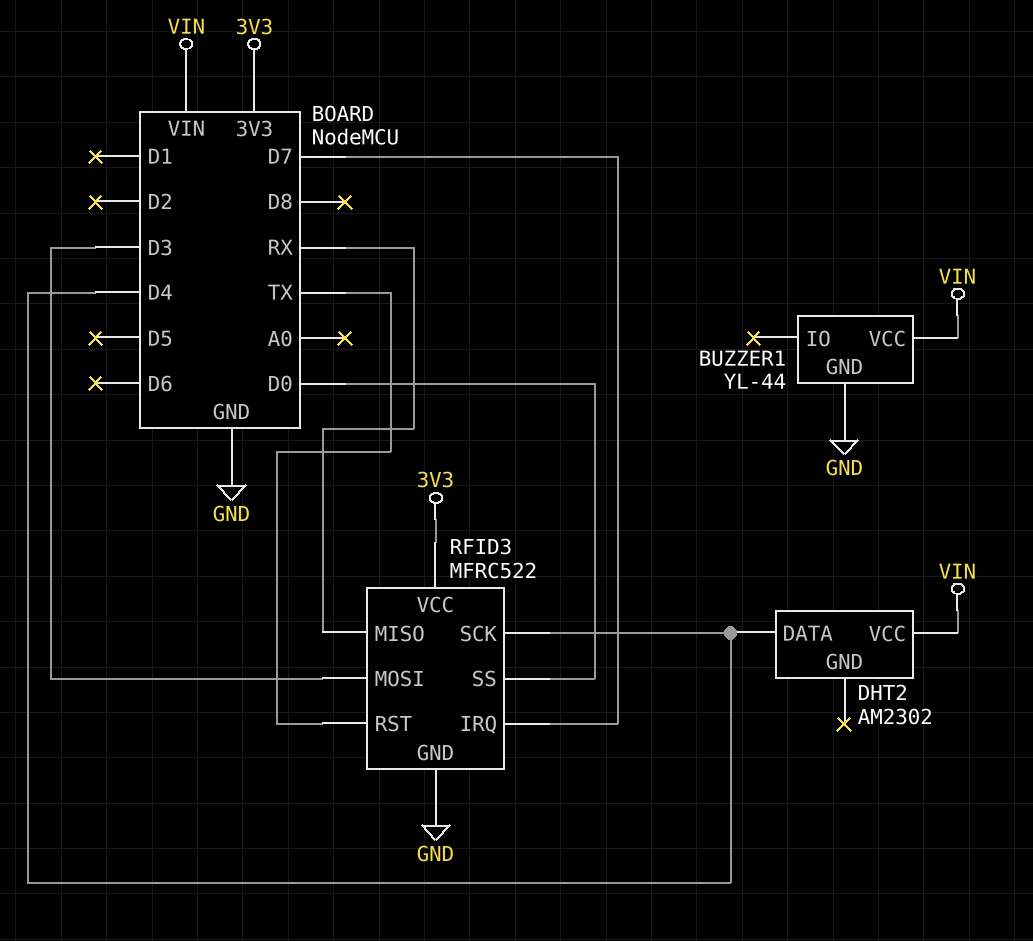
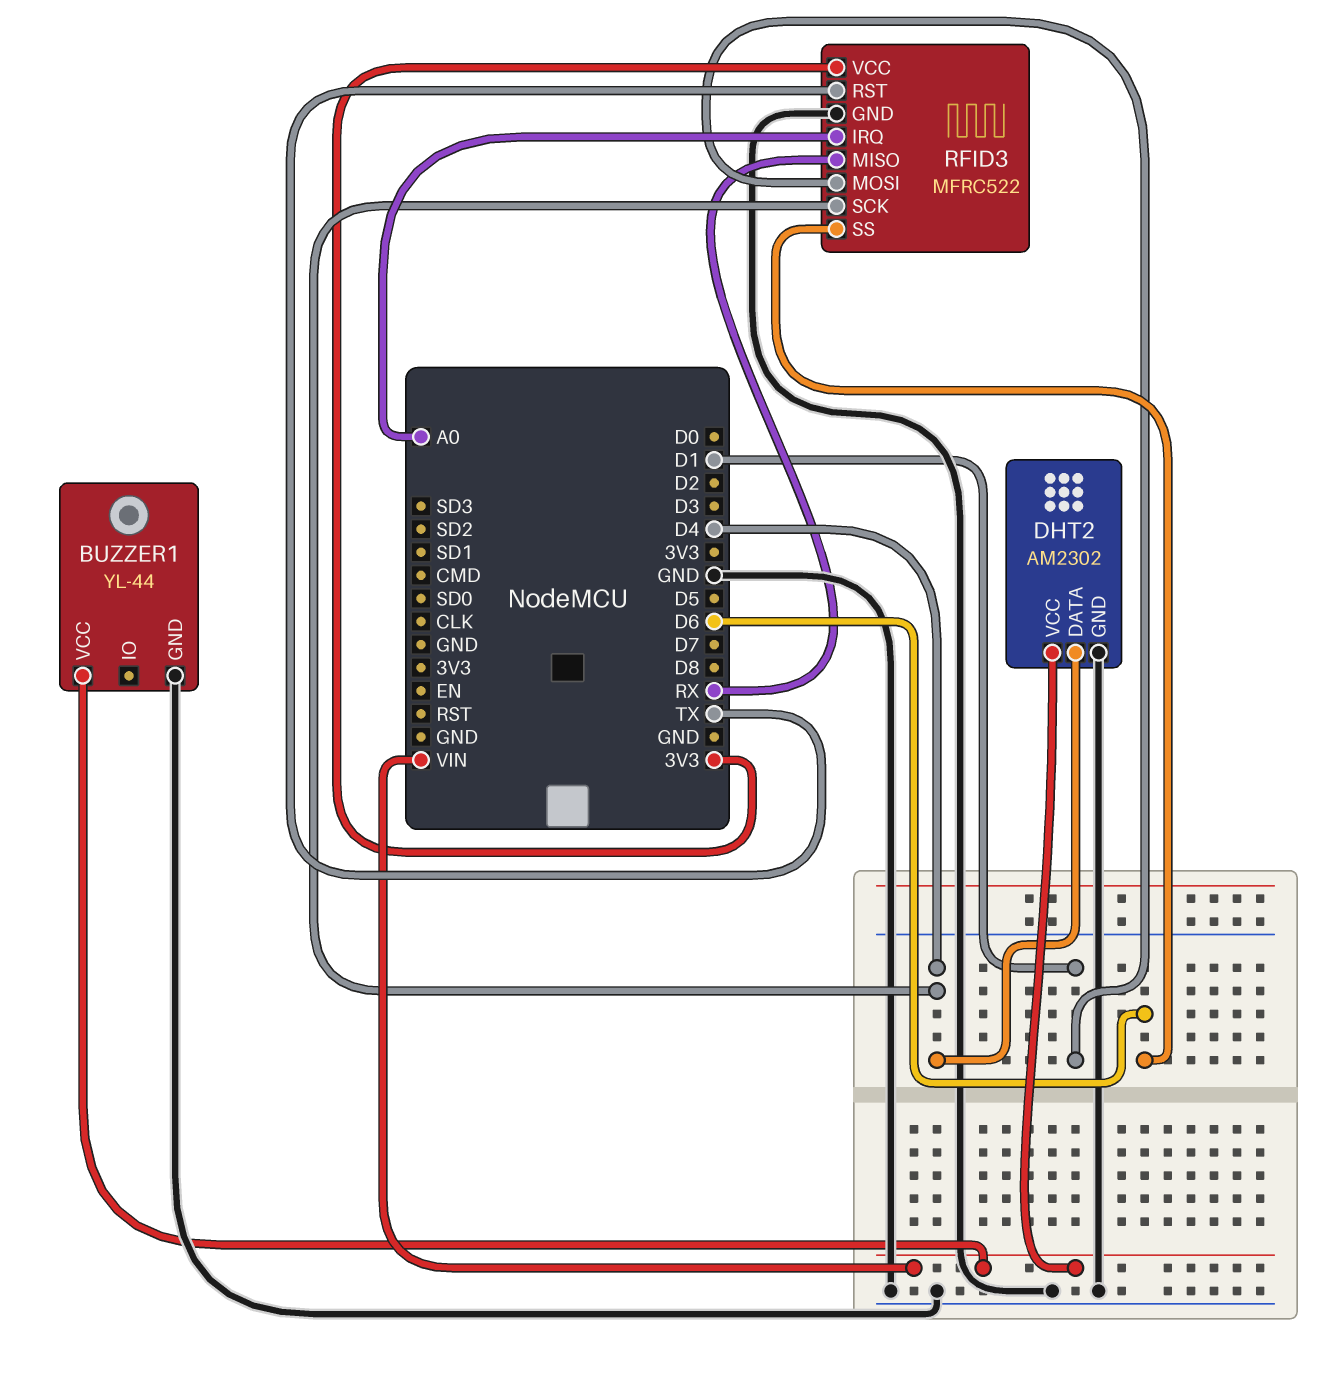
DHT2 pin GND: none -> GND
RFID3 pin IRQ: D7 -> A0
RFID3 pin MOSI: D3 -> D1
RFID3 pin SS: D0 -> D6

